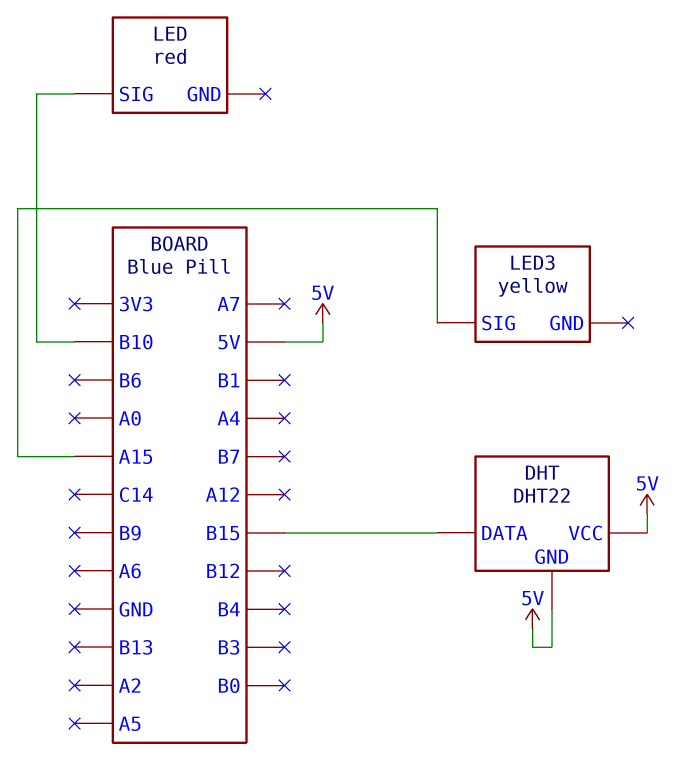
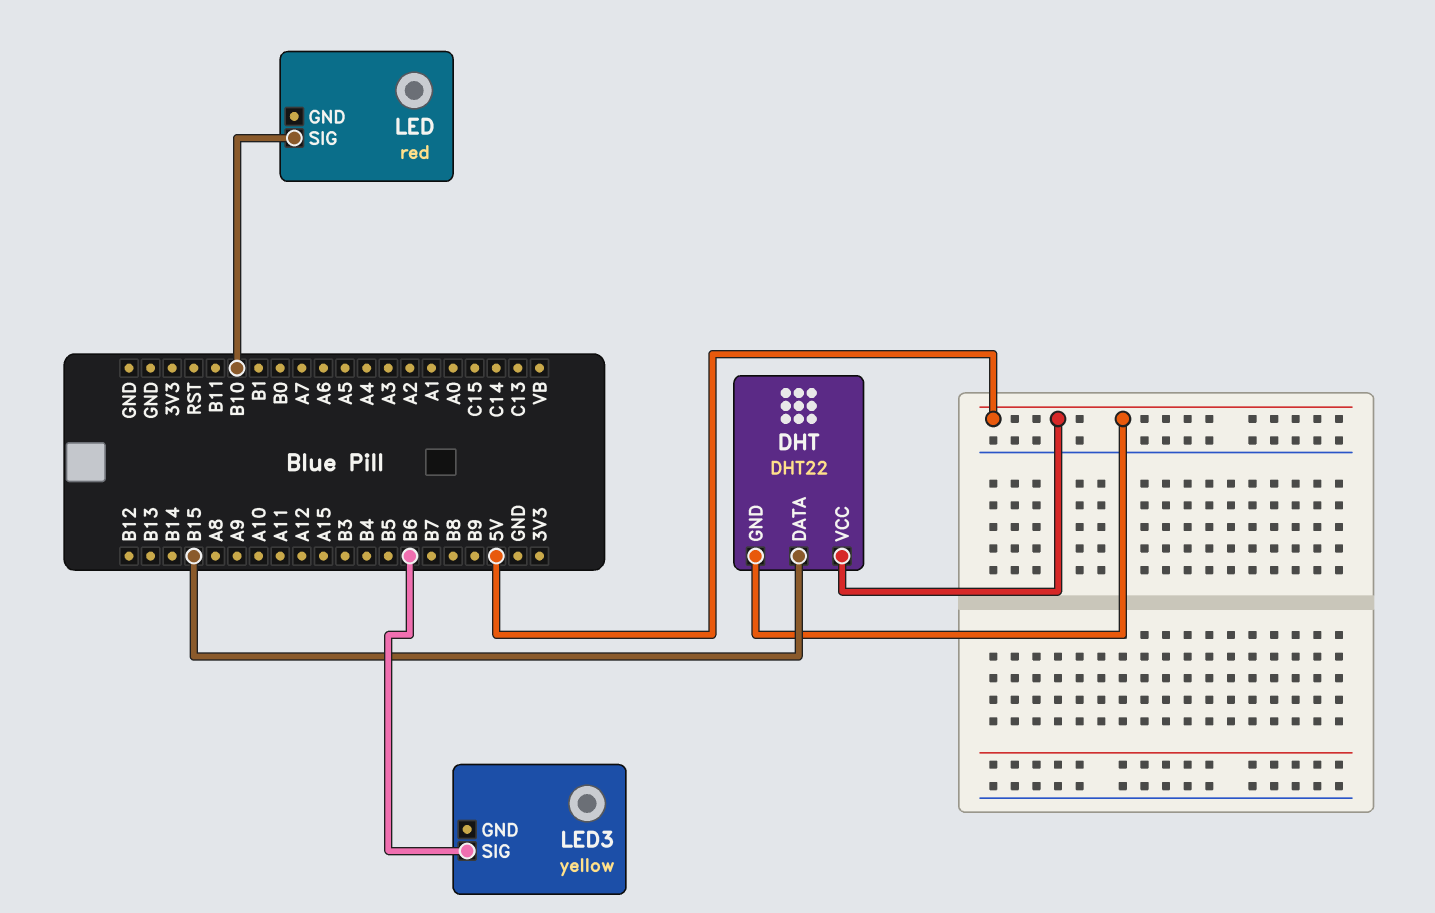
LED3 pin SIG: A15 -> B6

